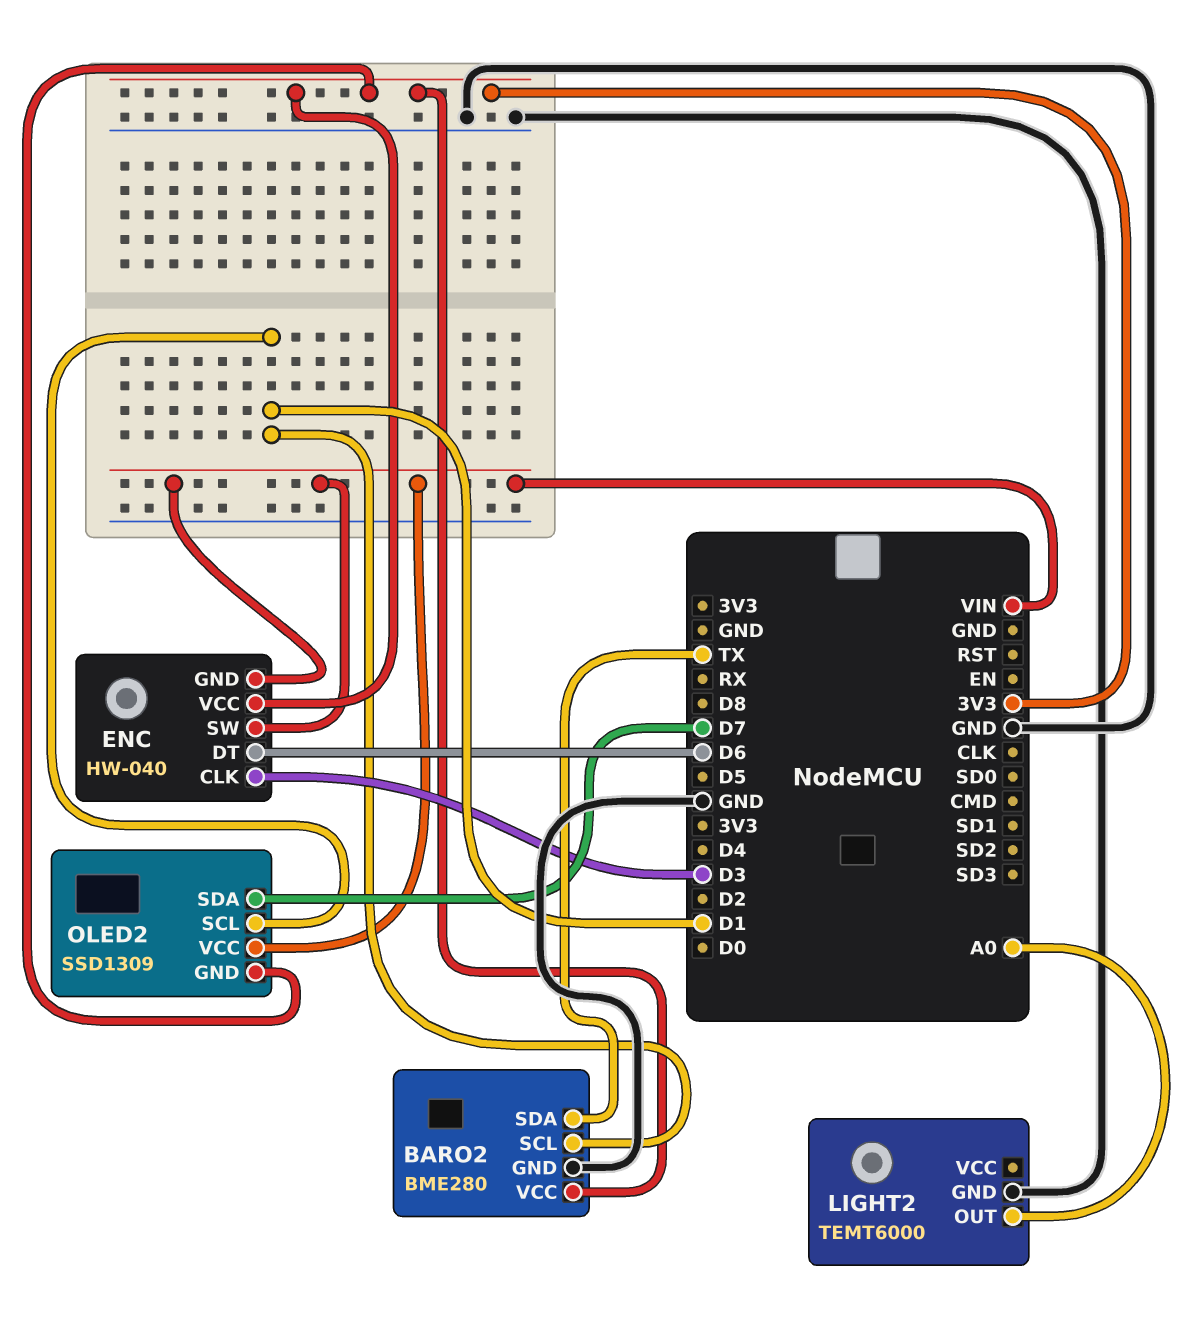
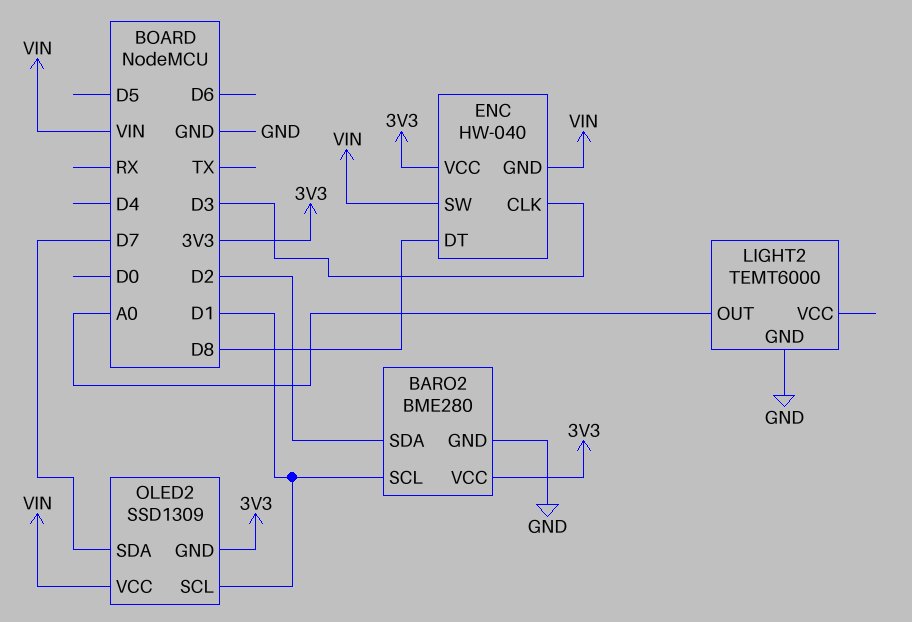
BARO2 pin SDA: TX -> D2
ENC pin DT: D6 -> D8

